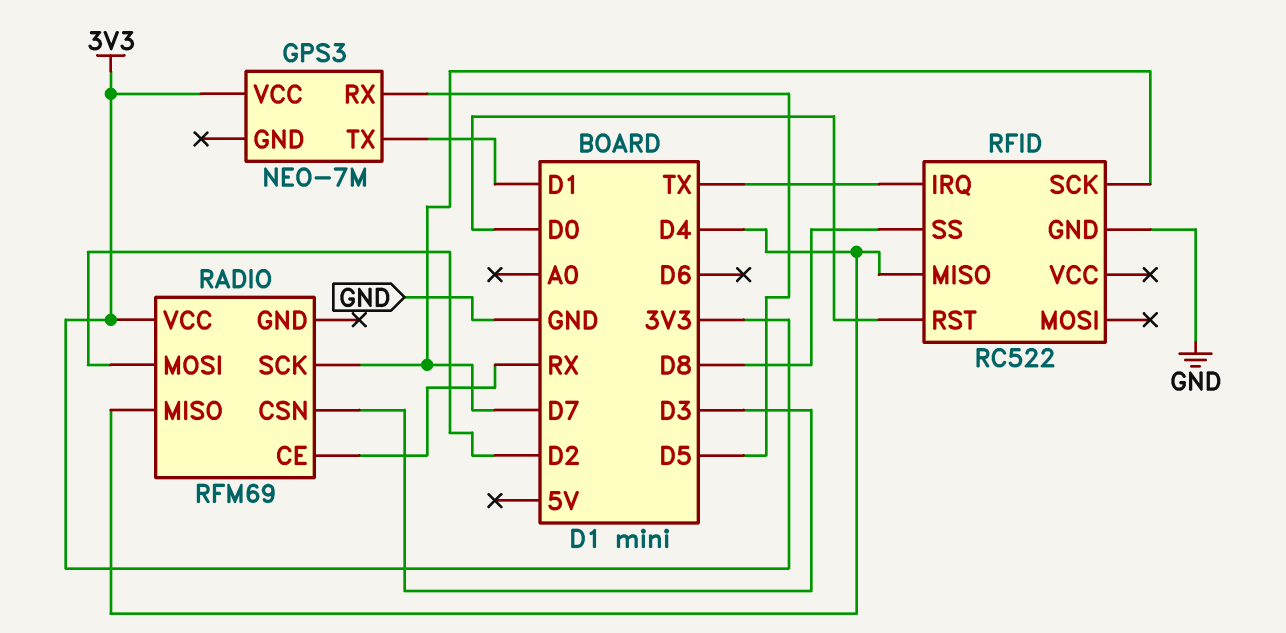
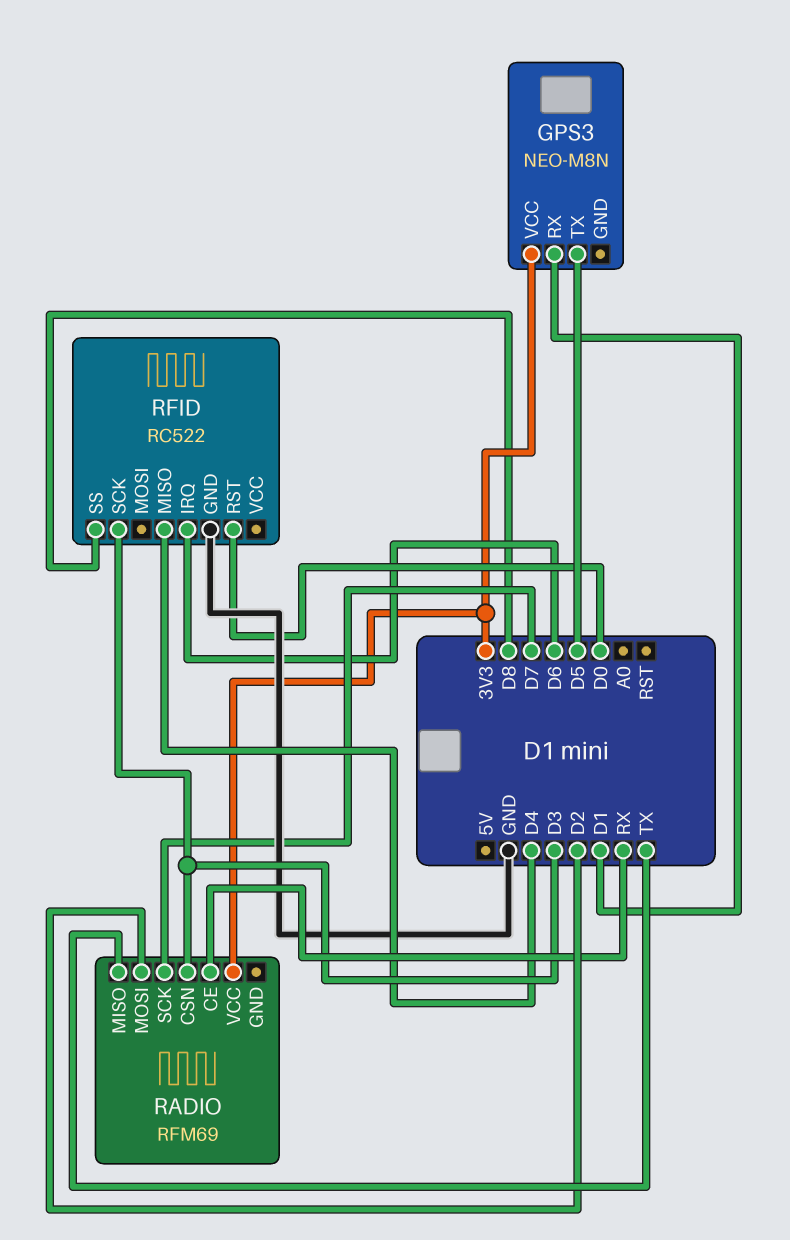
GPS3: NEO-7M -> NEO-M8N
GPS3 pin RX: D5 -> D1
GPS3 pin TX: D1 -> D5
RADIO pin MISO: D4 -> TX
RFID pin IRQ: TX -> D6
RFID pin SCK: D7 -> D3

